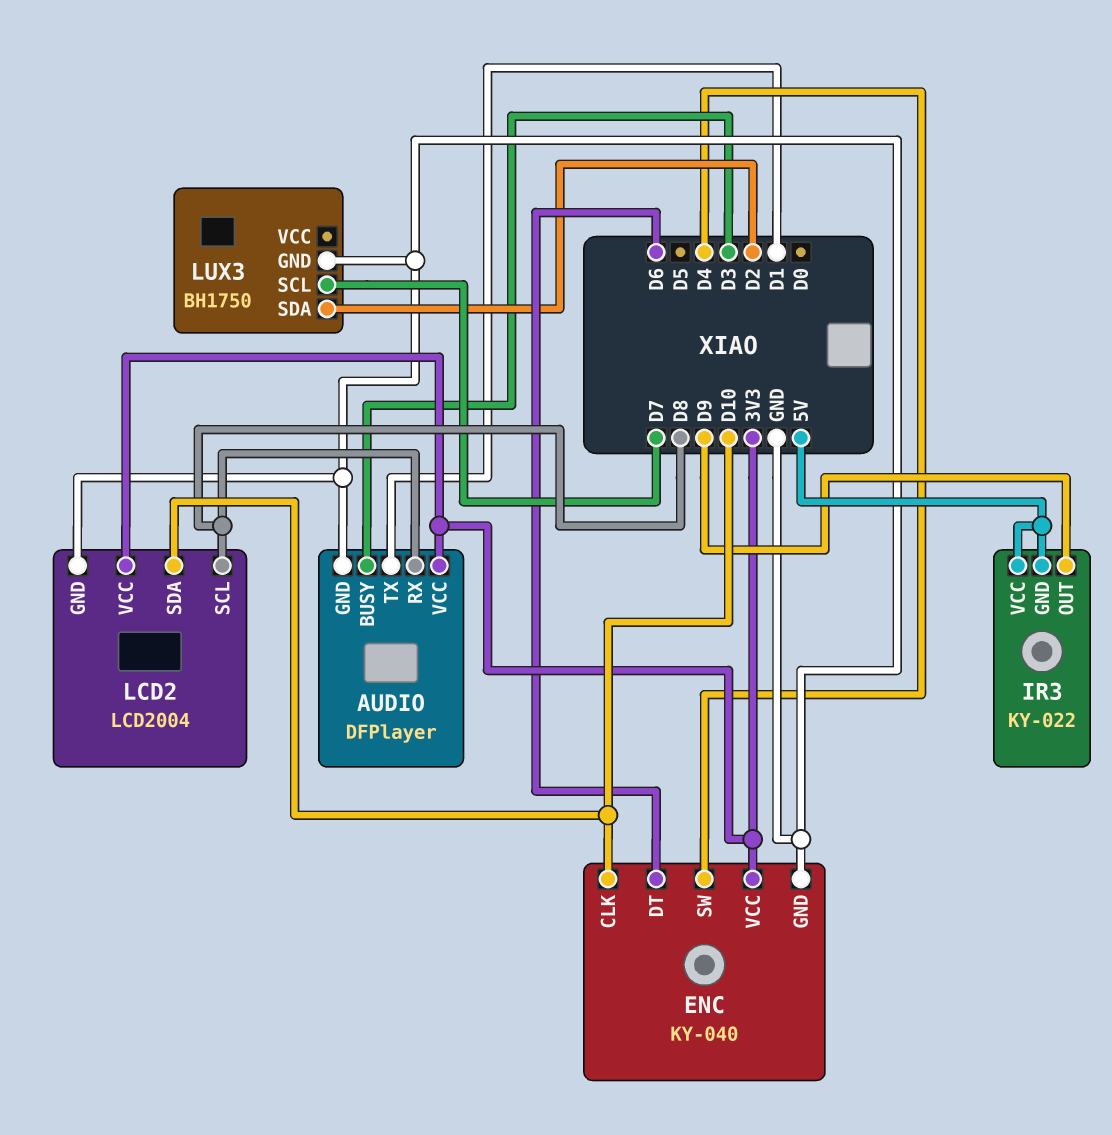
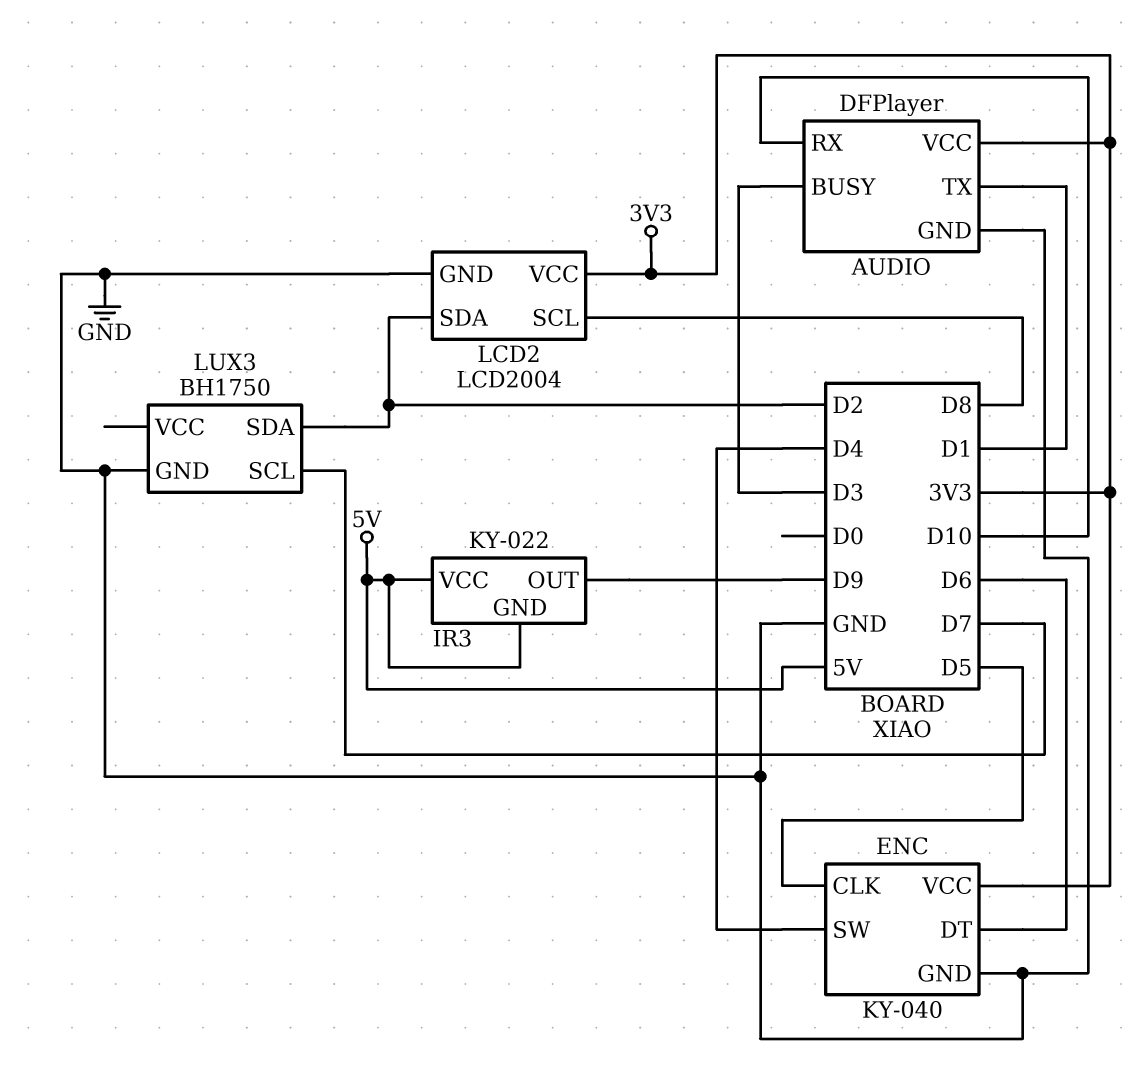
AUDIO pin RX: D8 -> D10
ENC pin CLK: D10 -> D5
LCD2 pin SDA: D10 -> D2

